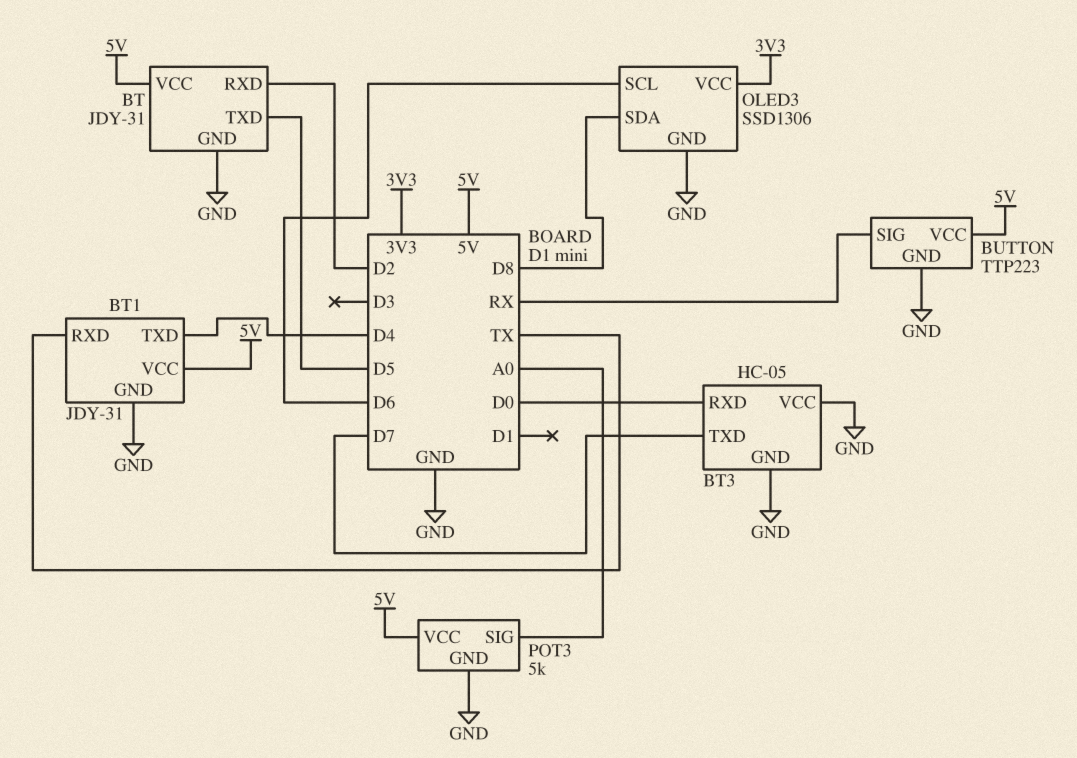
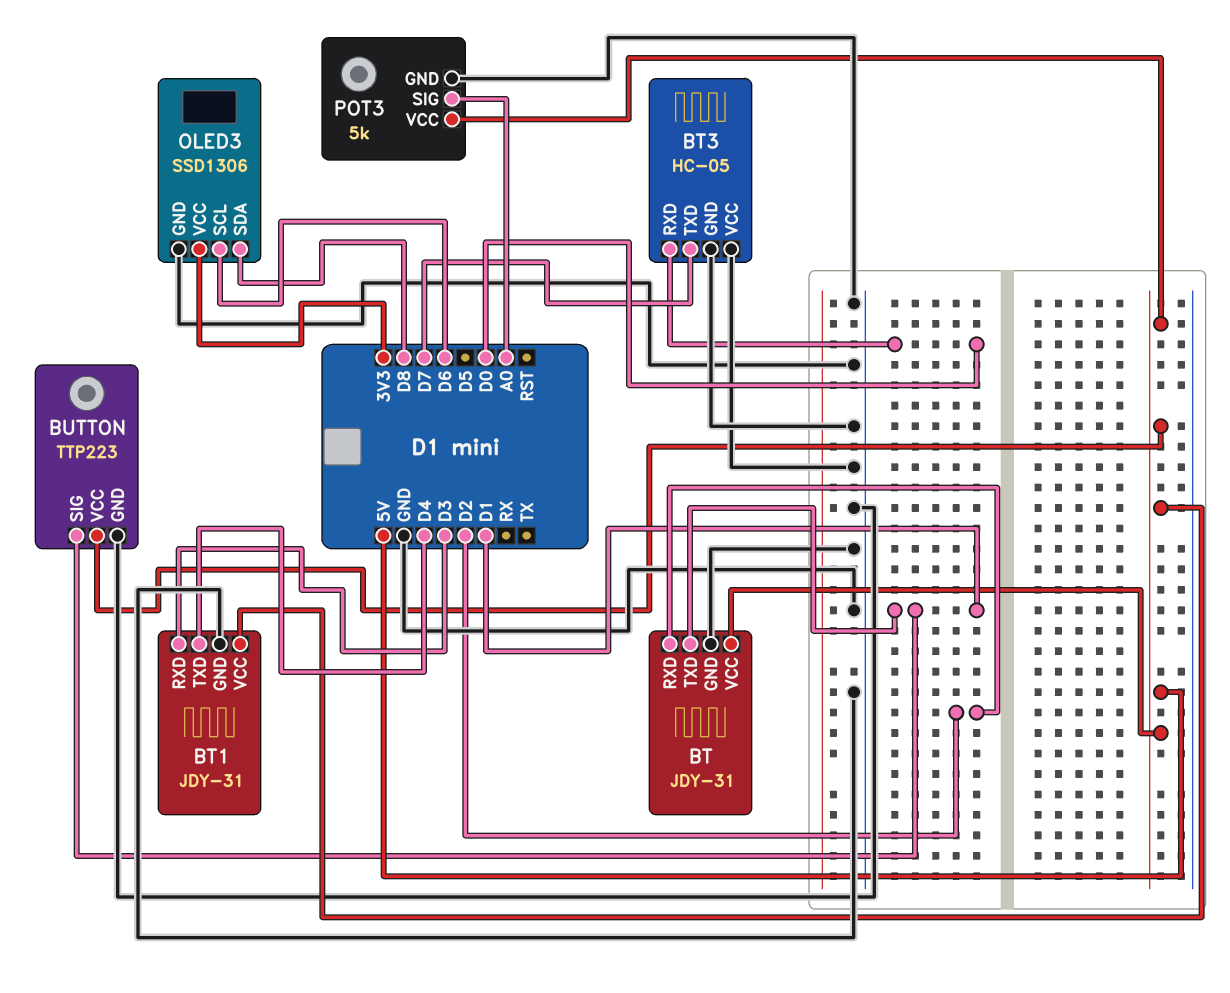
BT pin TXD: D5 -> D1
BT1 pin RXD: TX -> D3
BUTTON pin SIG: RX -> D1

